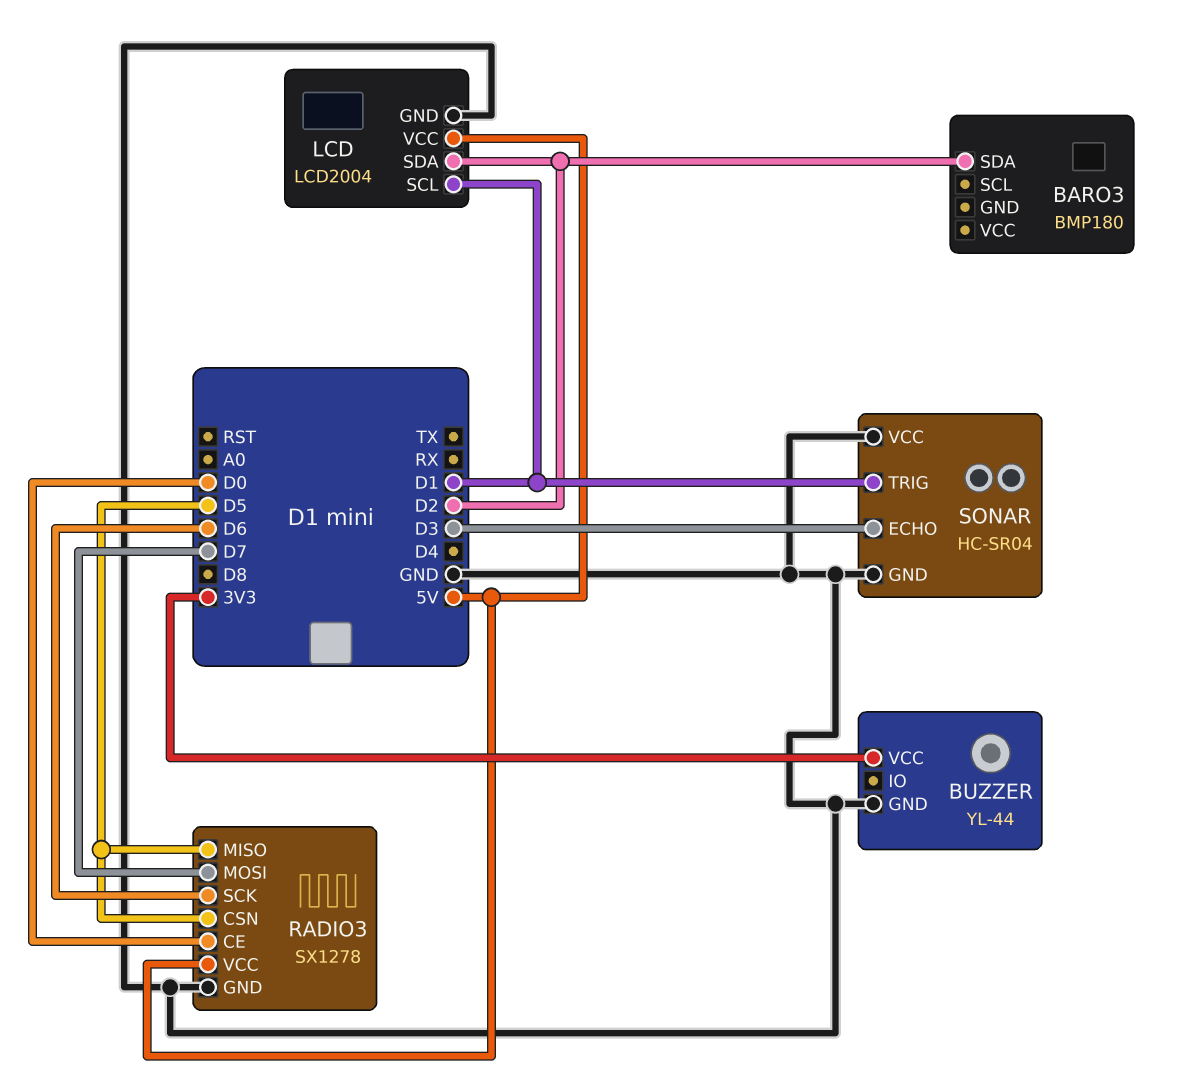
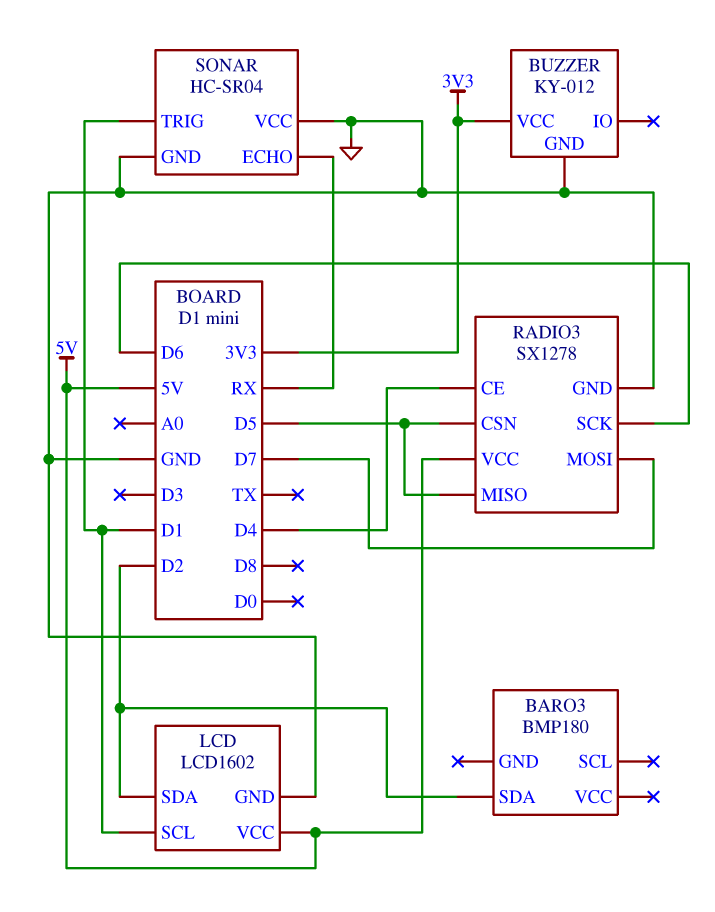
BUZZER: YL-44 -> KY-012
LCD: LCD2004 -> LCD1602
RADIO3 pin CE: D0 -> D4
SONAR pin ECHO: D3 -> RX

